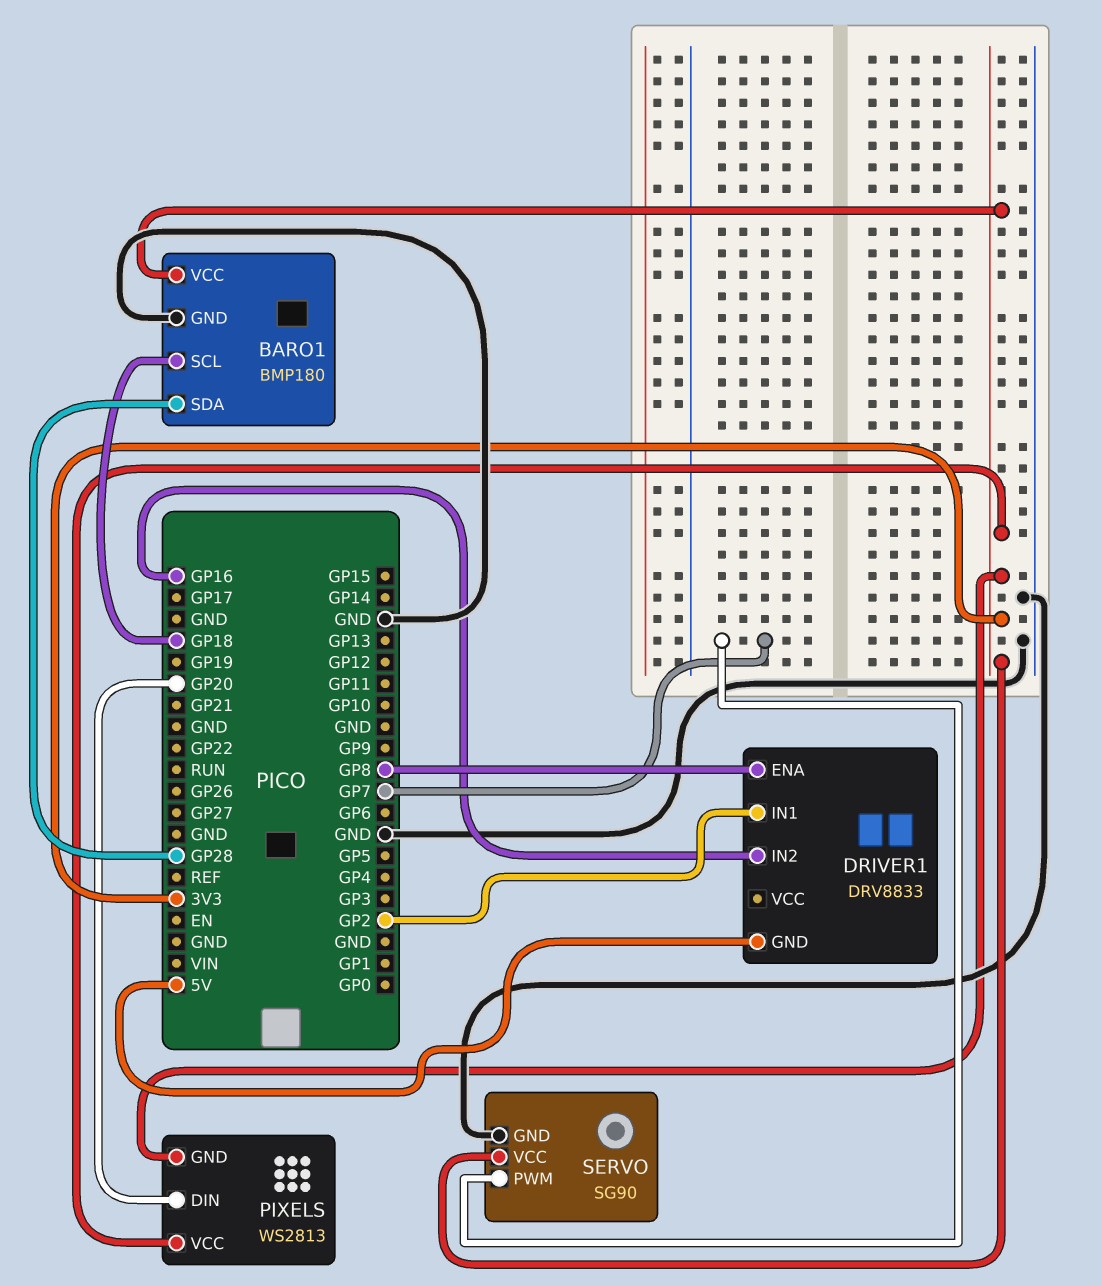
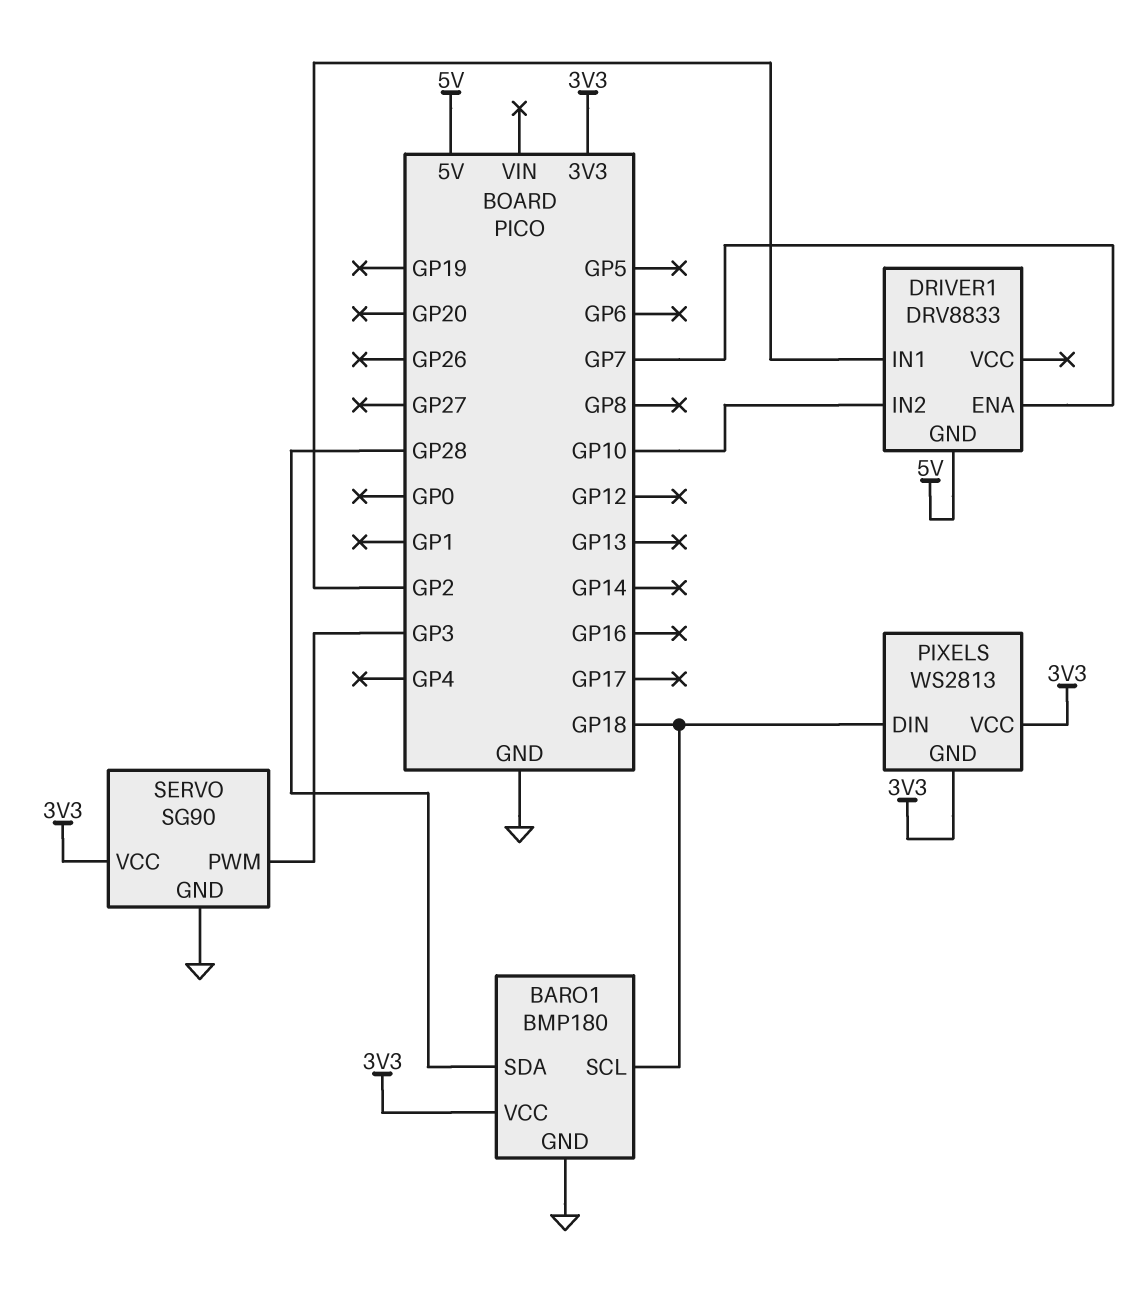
DRIVER1 pin ENA: GP8 -> GP7
DRIVER1 pin IN2: GP16 -> GP10
PIXELS pin DIN: GP20 -> GP18
SERVO pin PWM: GP7 -> GP3

